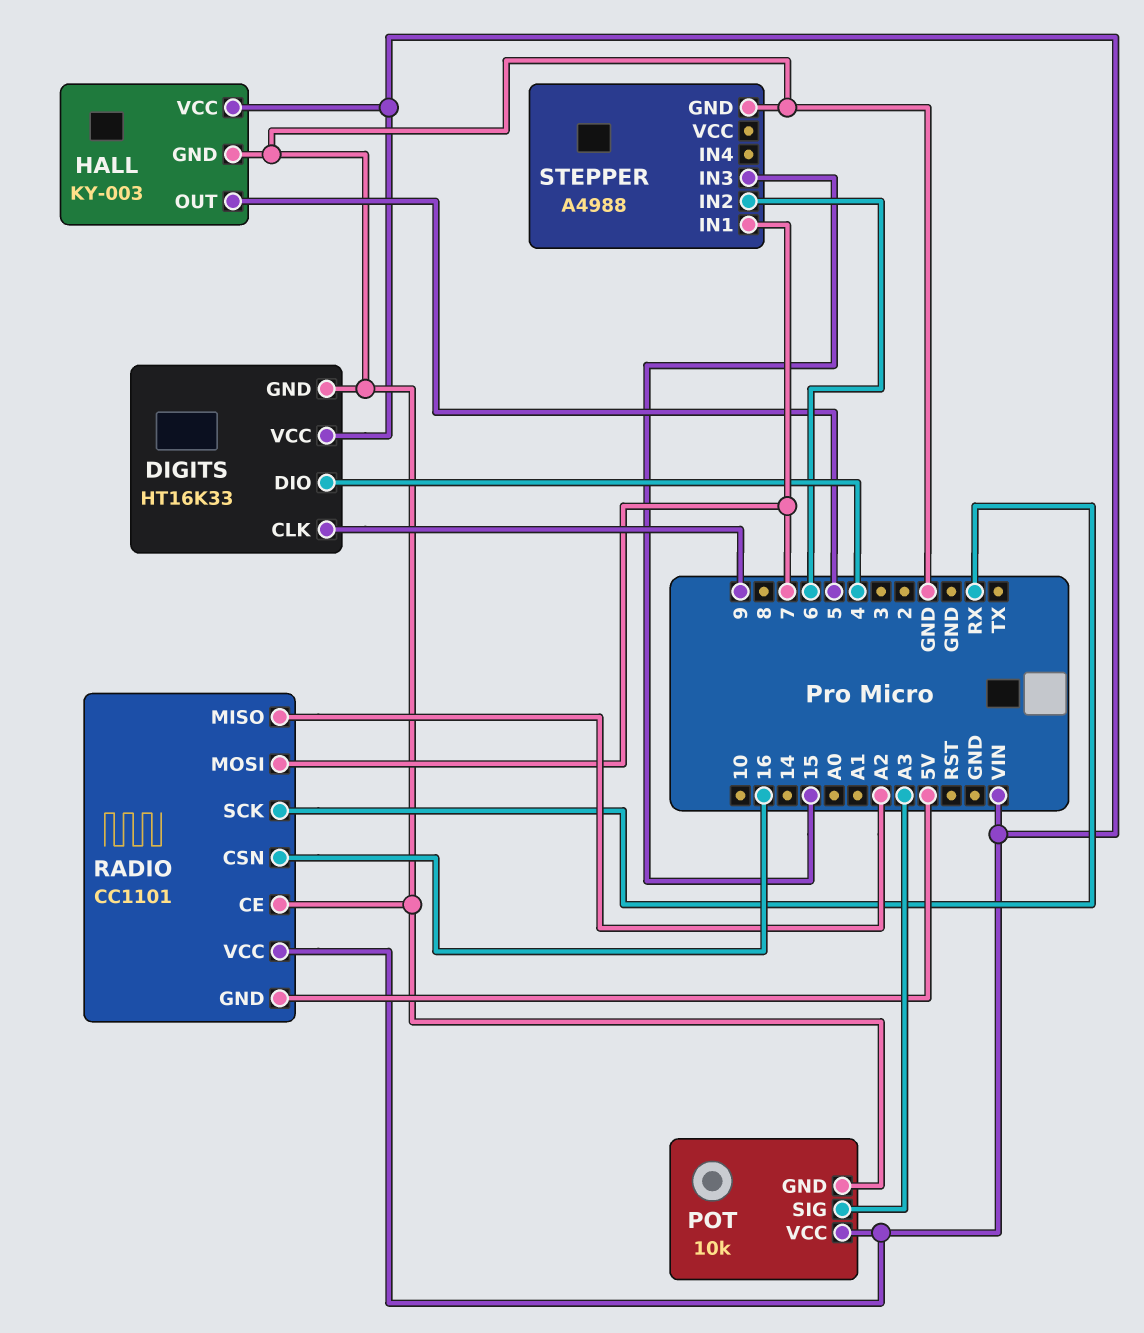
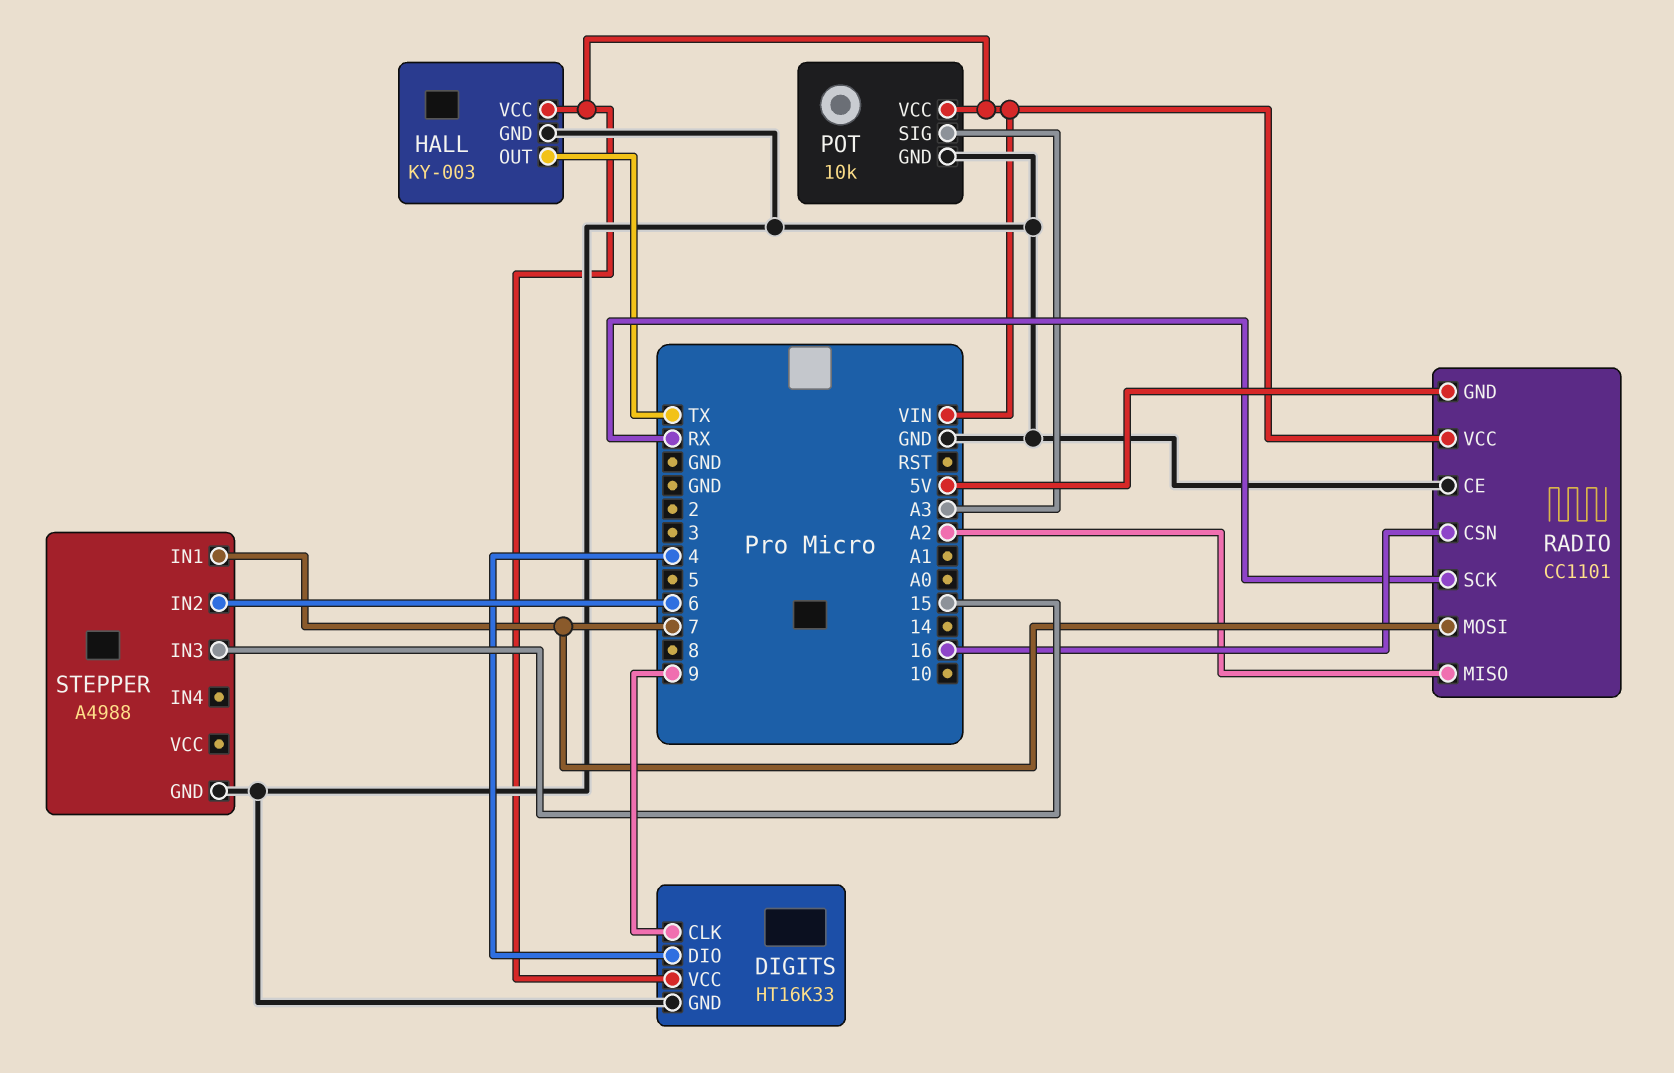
HALL pin OUT: 5 -> TX

